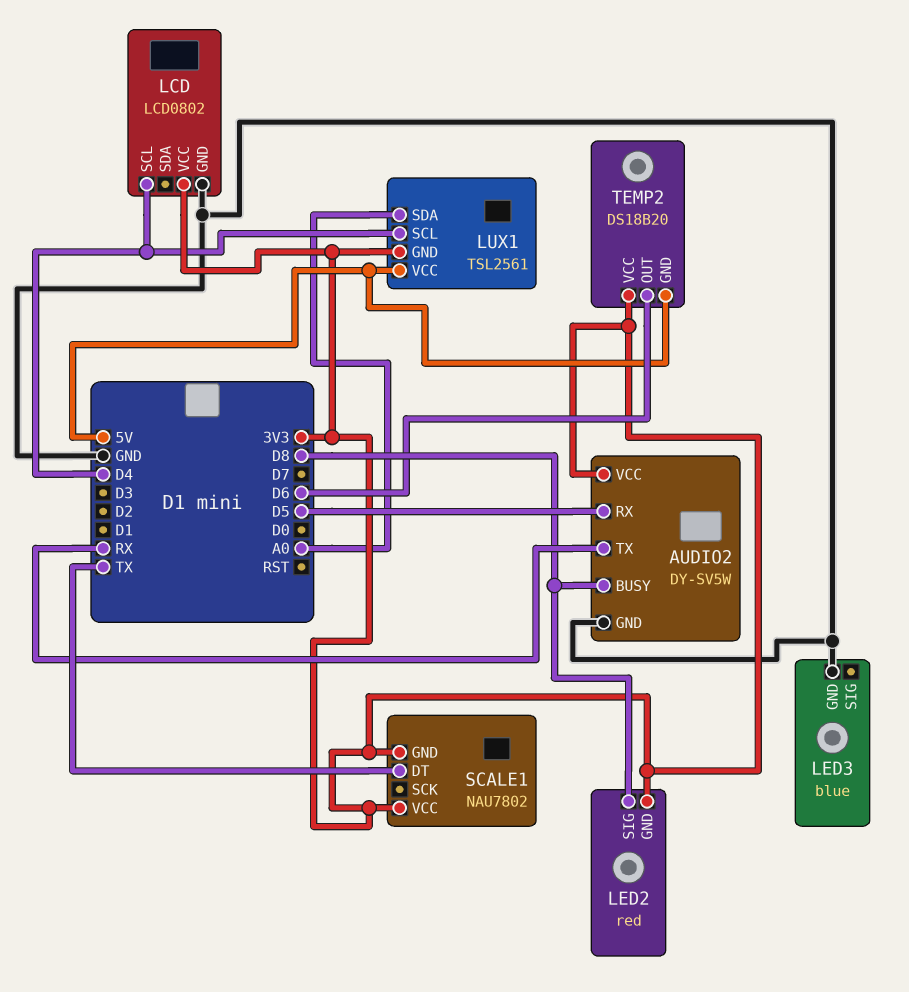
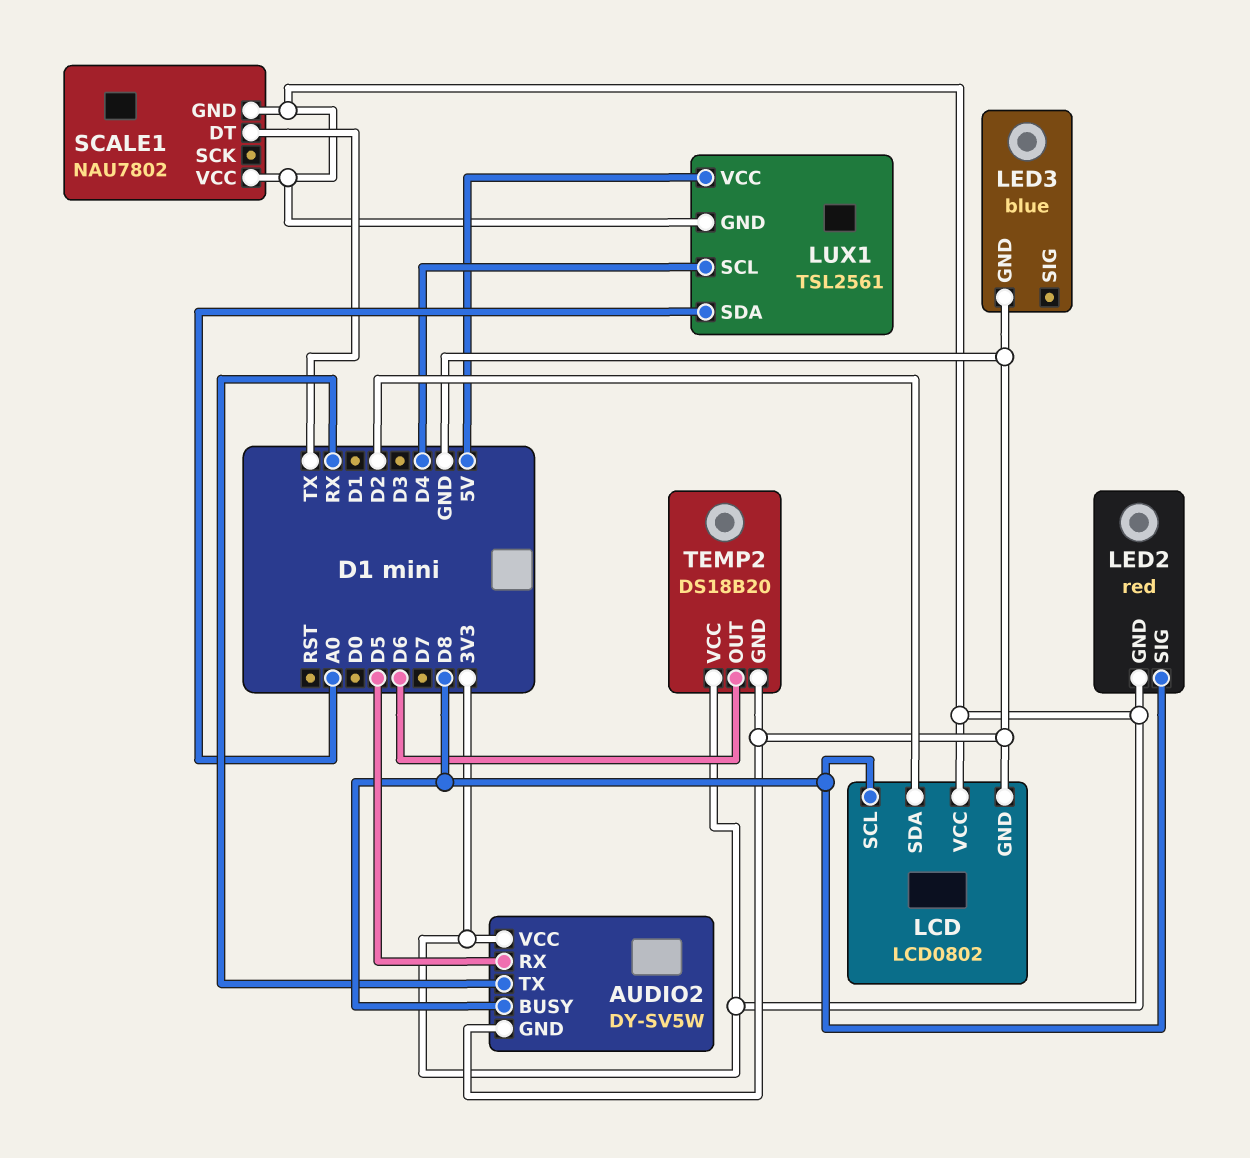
LCD pin SCL: D4 -> D8
LCD pin SDA: none -> D2
TEMP2 pin GND: 5V -> GND

